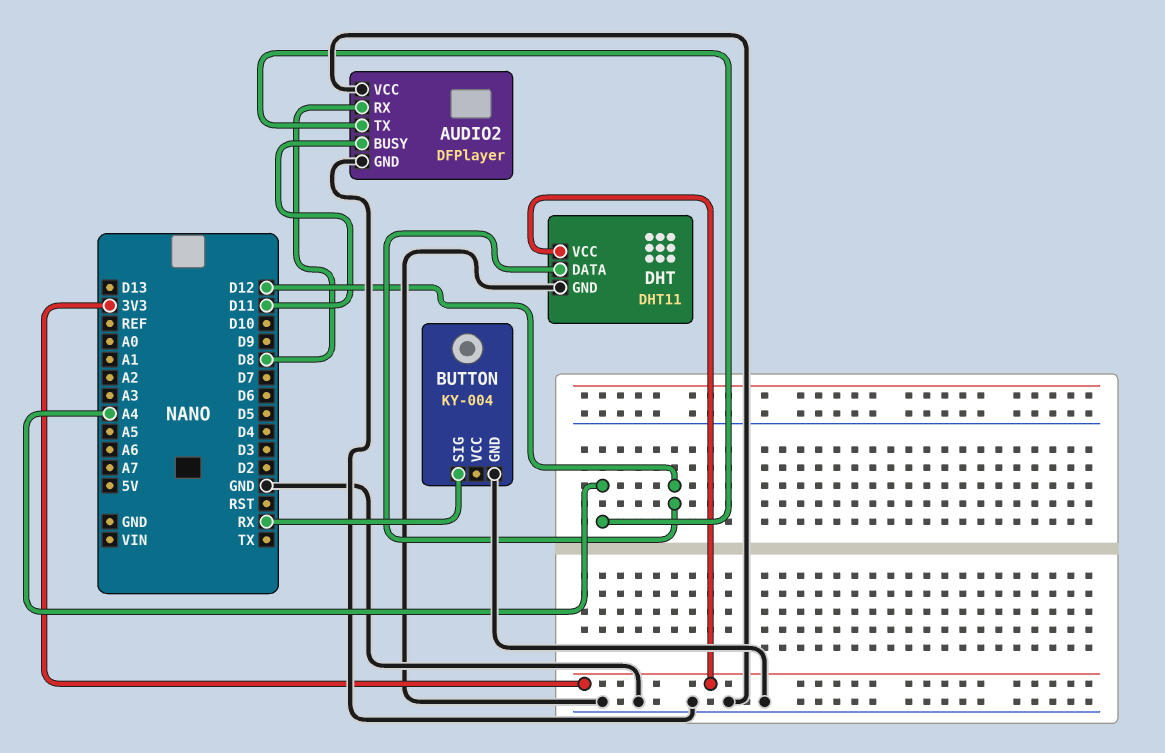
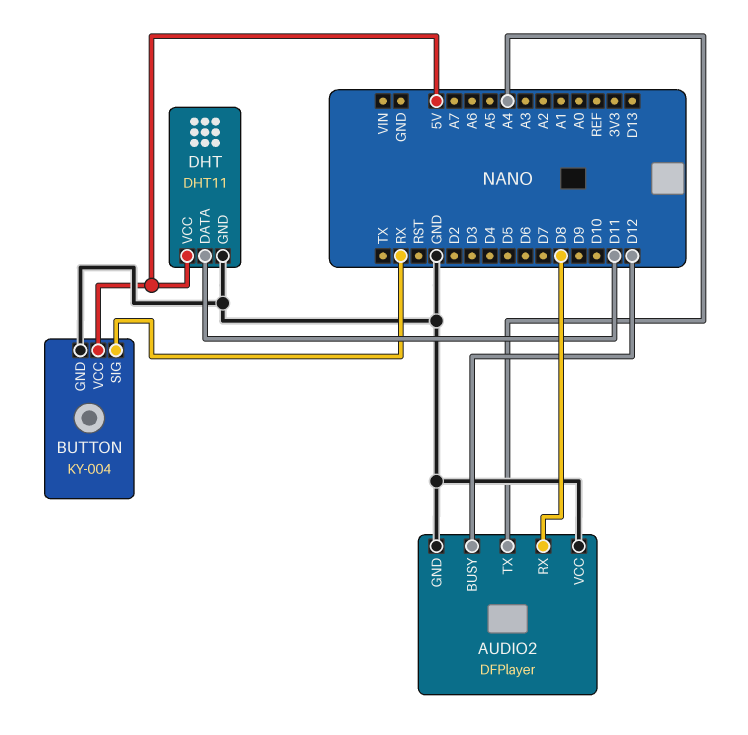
AUDIO2 pin BUSY: D11 -> D12
BUTTON pin VCC: none -> 5V
DHT pin DATA: D12 -> D11
DHT pin VCC: 3V3 -> 5V

